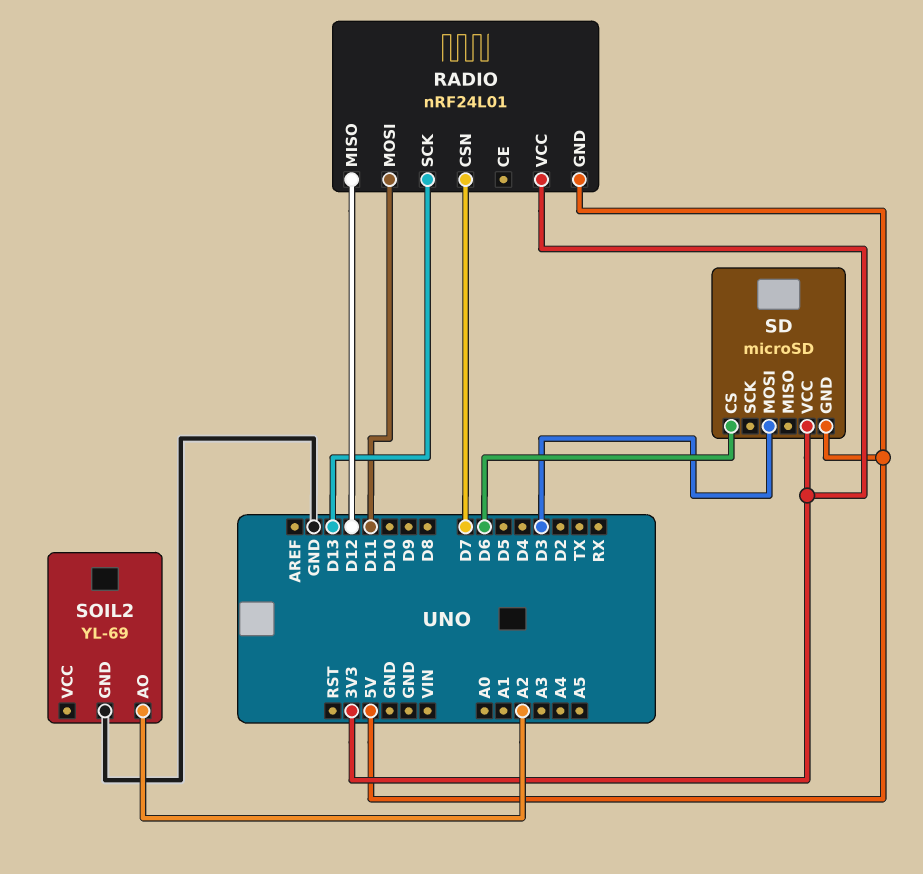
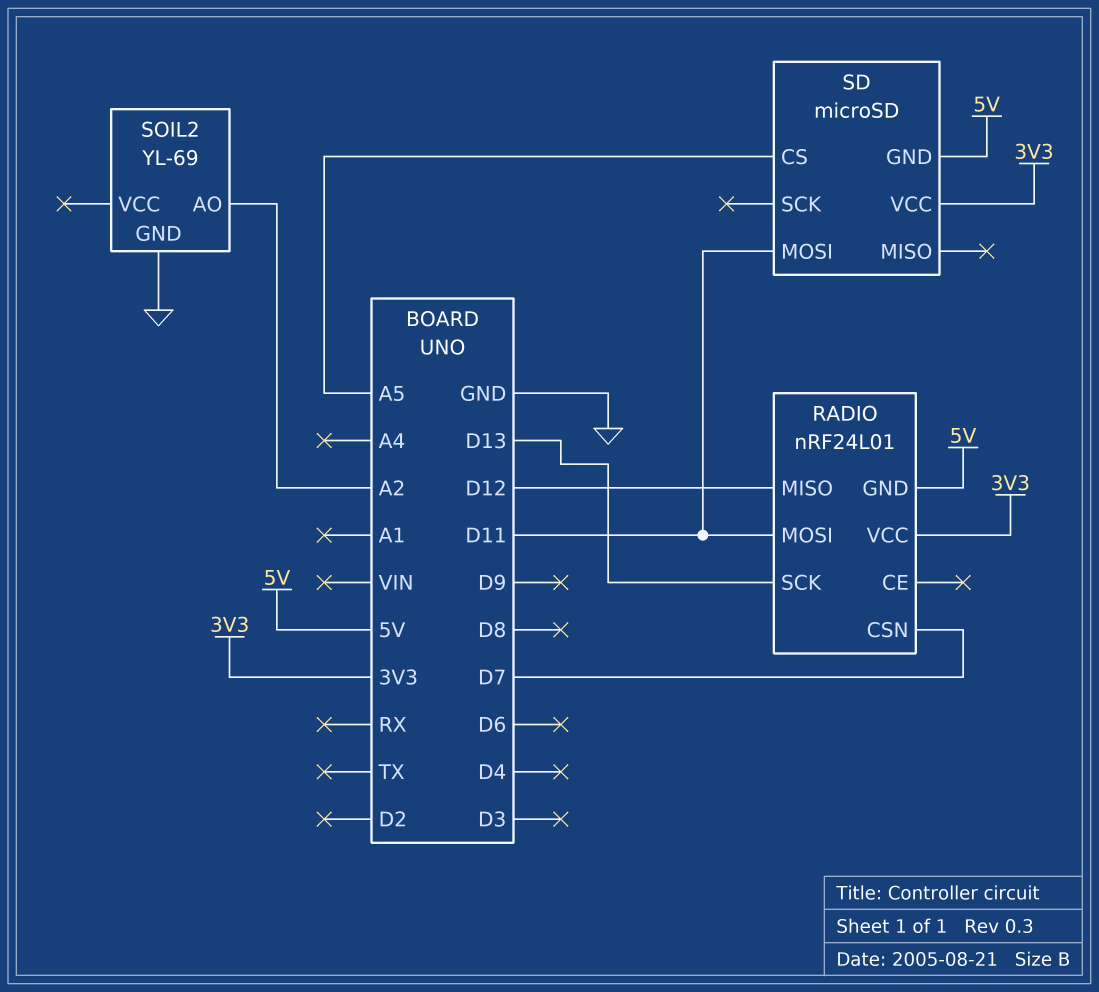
SD pin CS: D6 -> A5
SD pin MOSI: D3 -> D11

